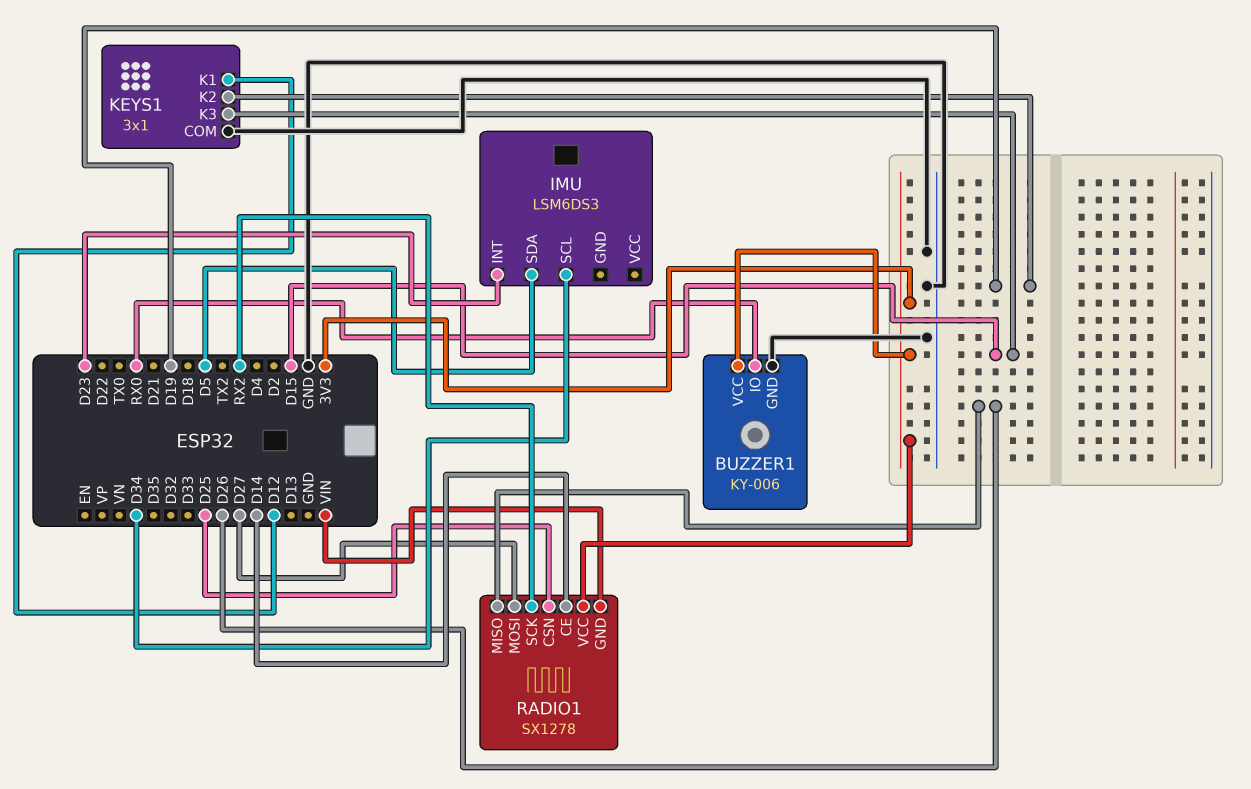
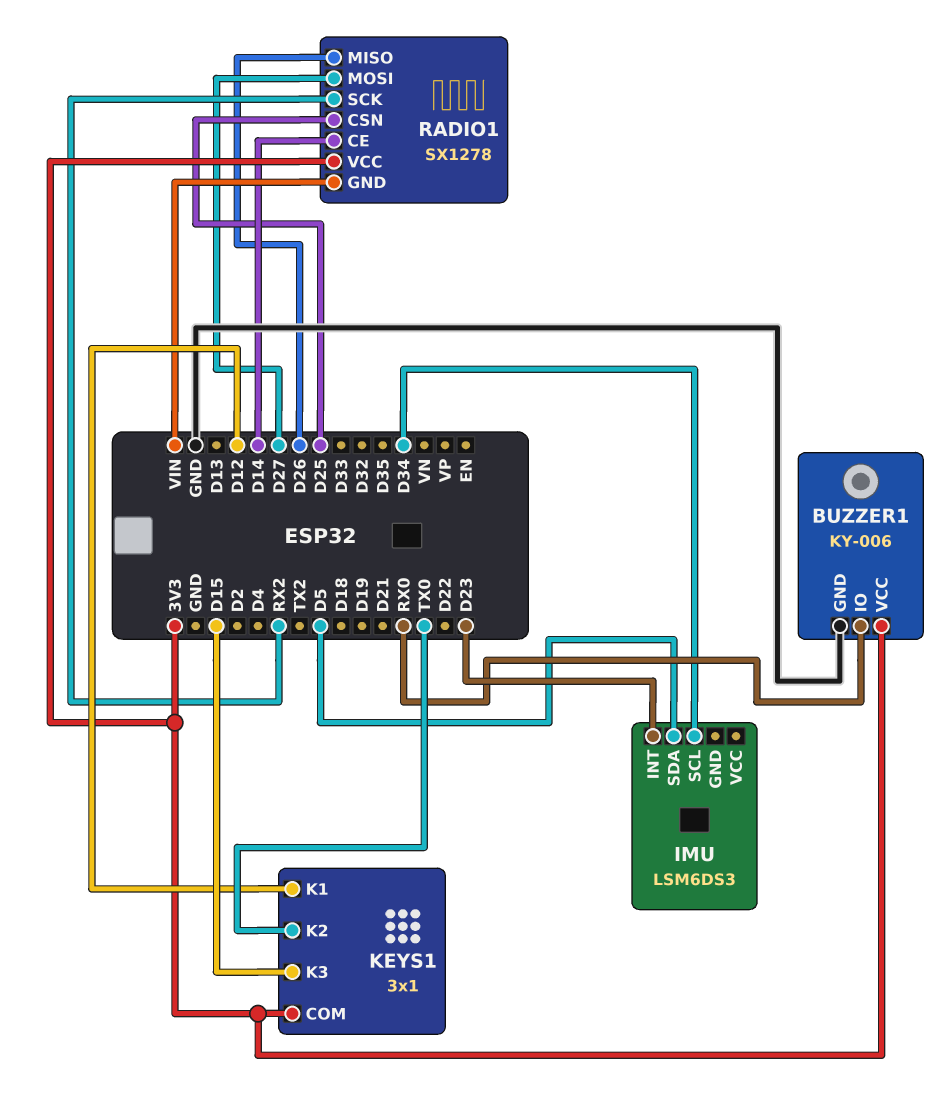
KEYS1 pin COM: GND -> 3V3
KEYS1 pin K2: D19 -> TX0

